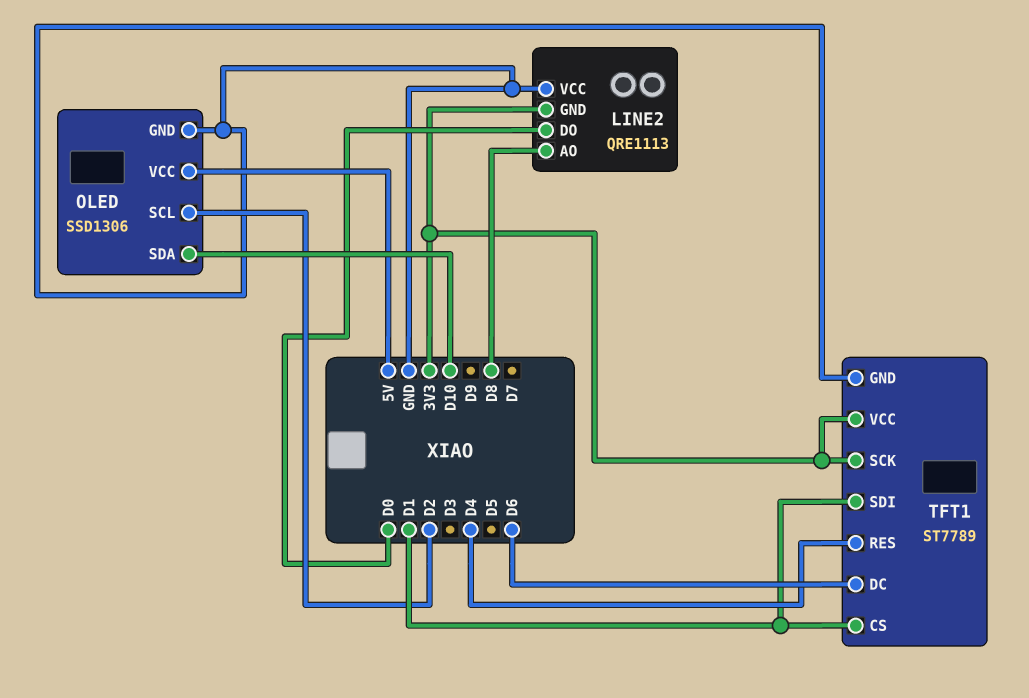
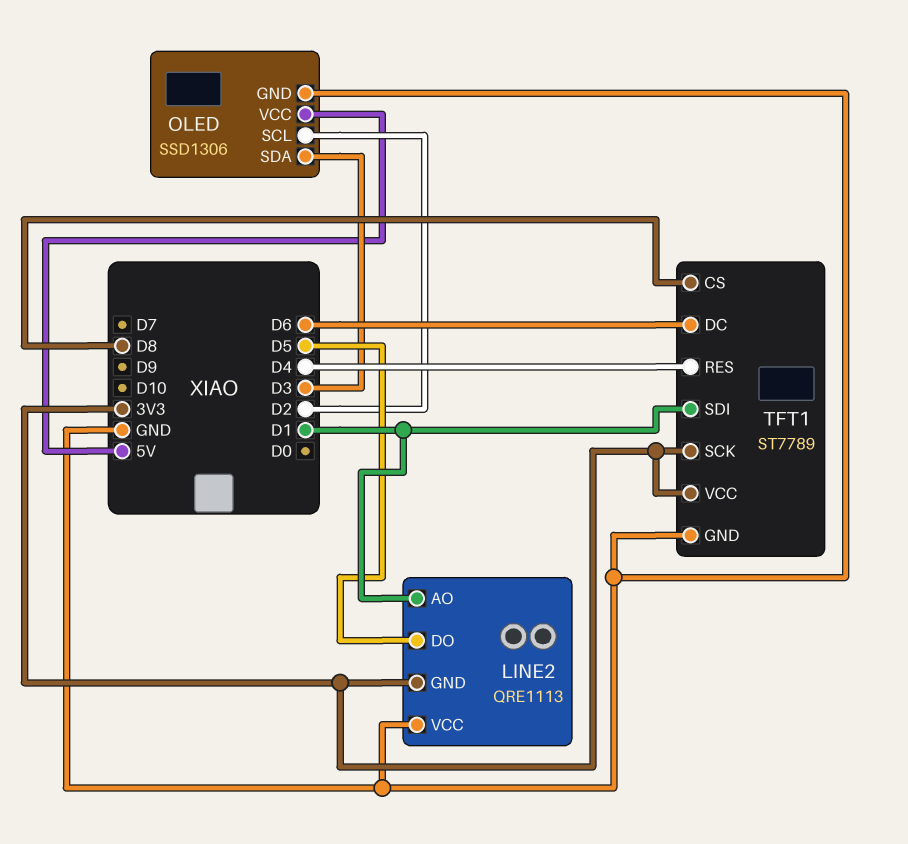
LINE2 pin AO: D8 -> D1
LINE2 pin DO: D0 -> D5
OLED pin SDA: D10 -> D3
TFT1 pin CS: D1 -> D8

